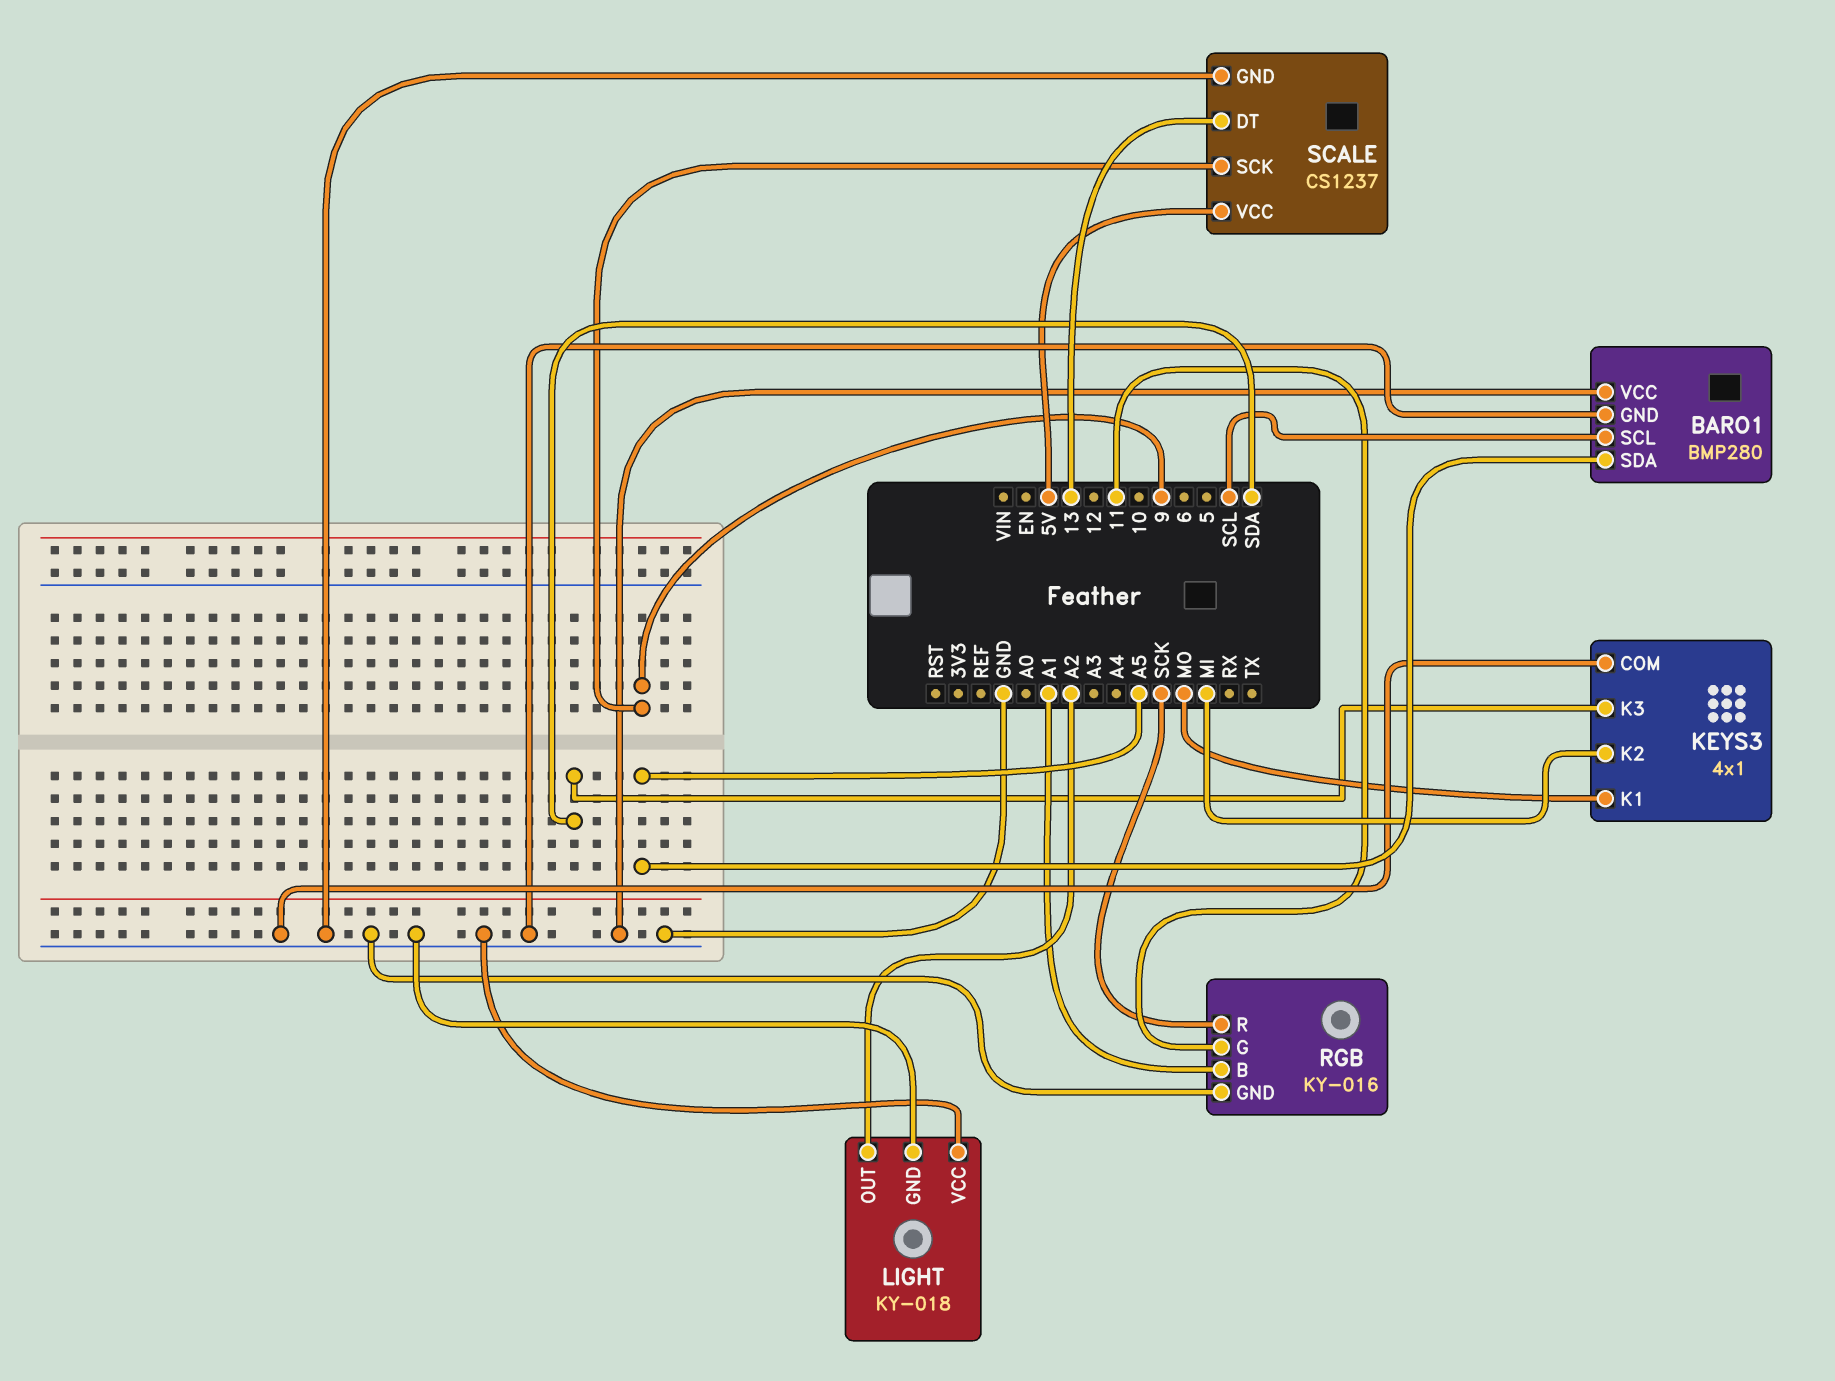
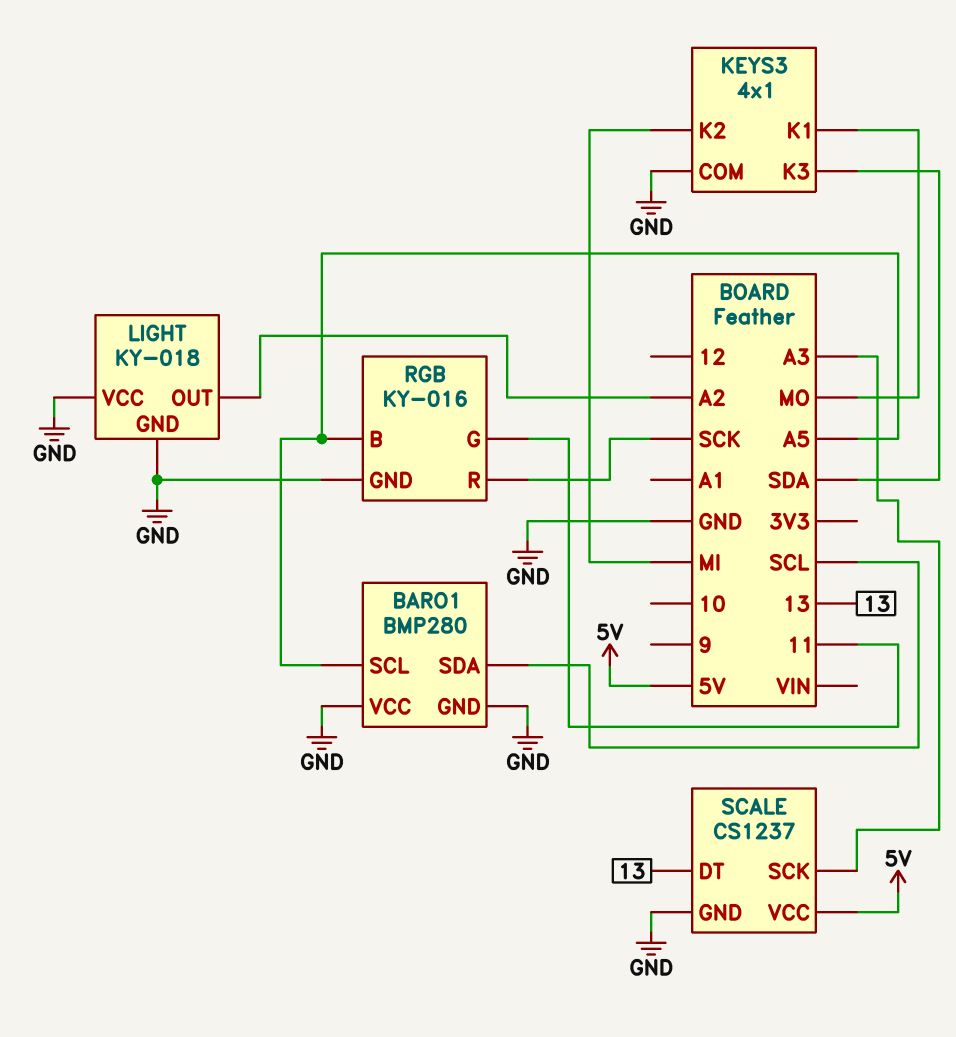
BARO1 pin SCL: SCL -> A5
BARO1 pin SDA: A5 -> SCL
RGB pin B: A1 -> A5
SCALE pin SCK: 9 -> A3

